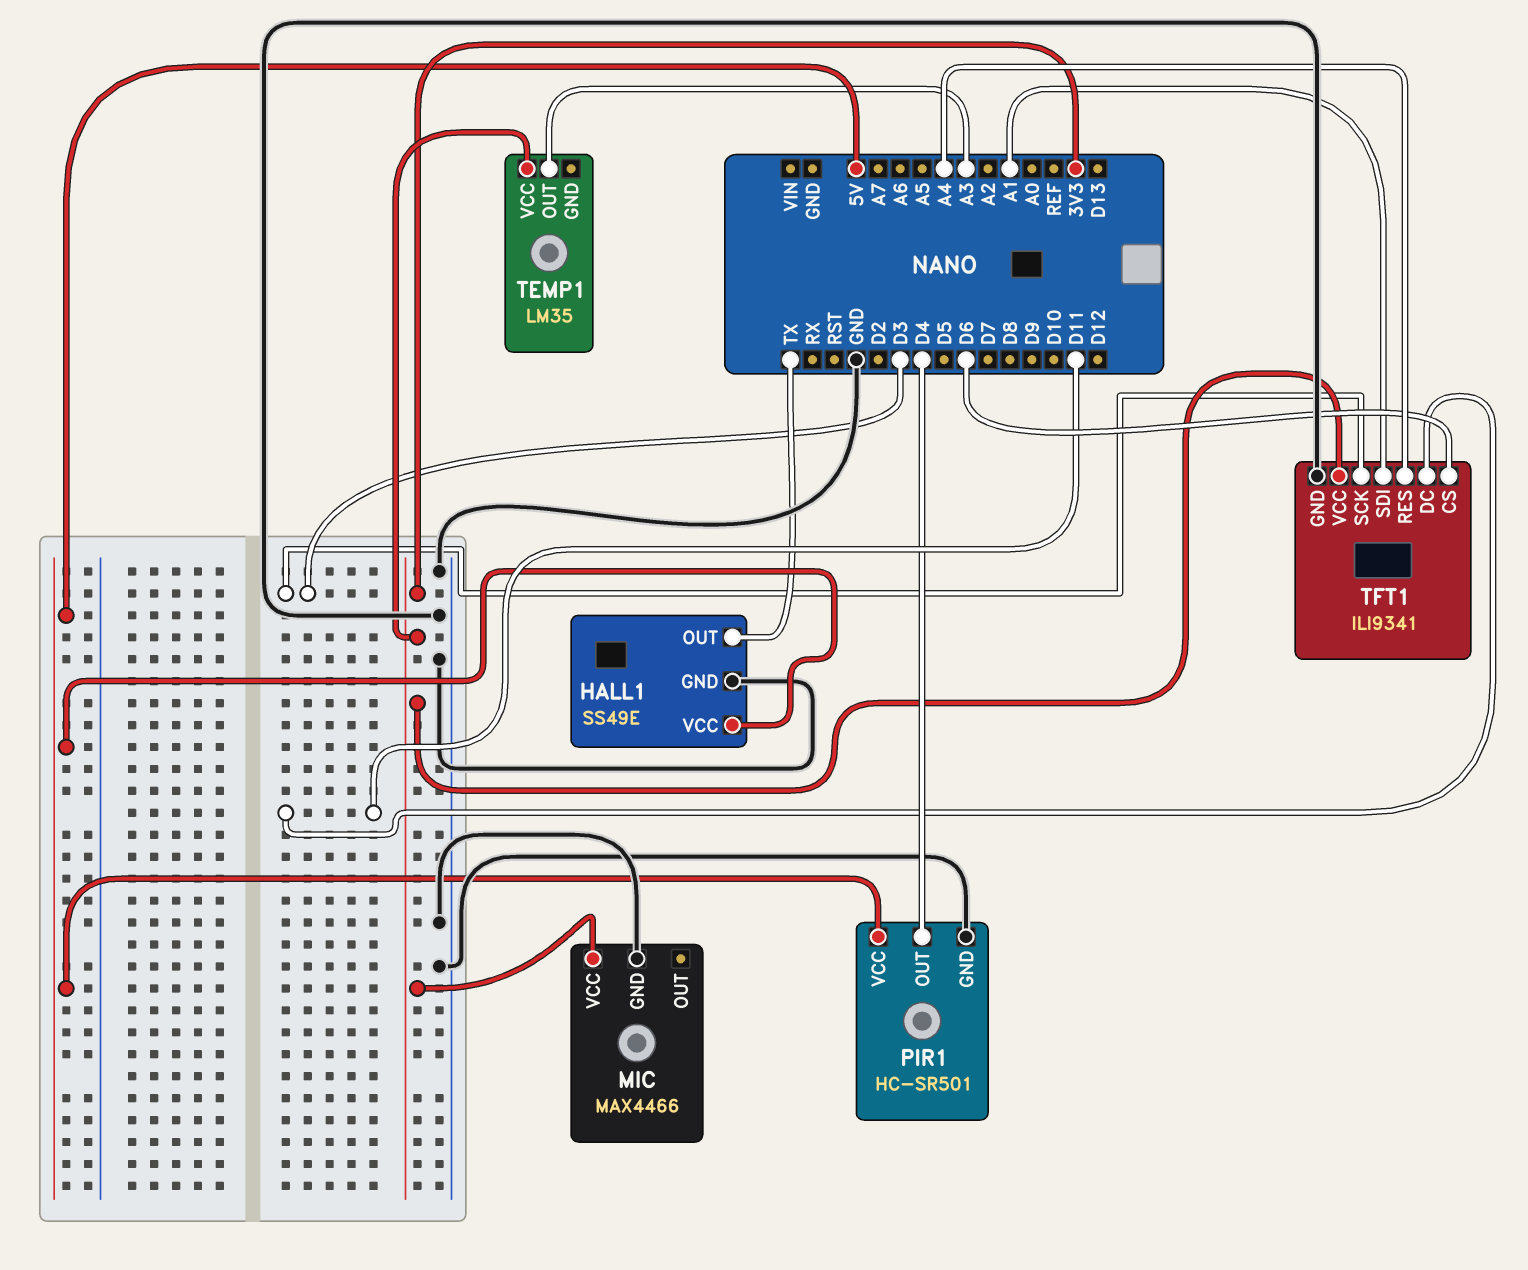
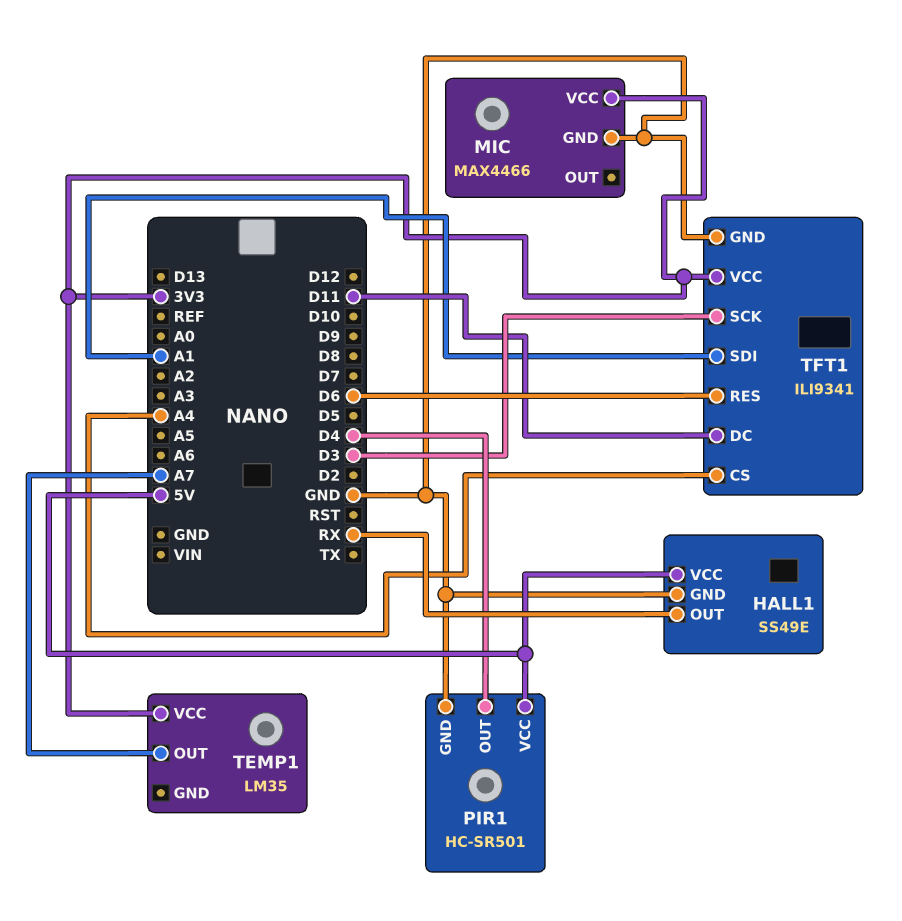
HALL1 pin OUT: TX -> RX
TEMP1 pin OUT: A3 -> A7
TFT1 pin CS: D6 -> A4
TFT1 pin RES: A4 -> D6

